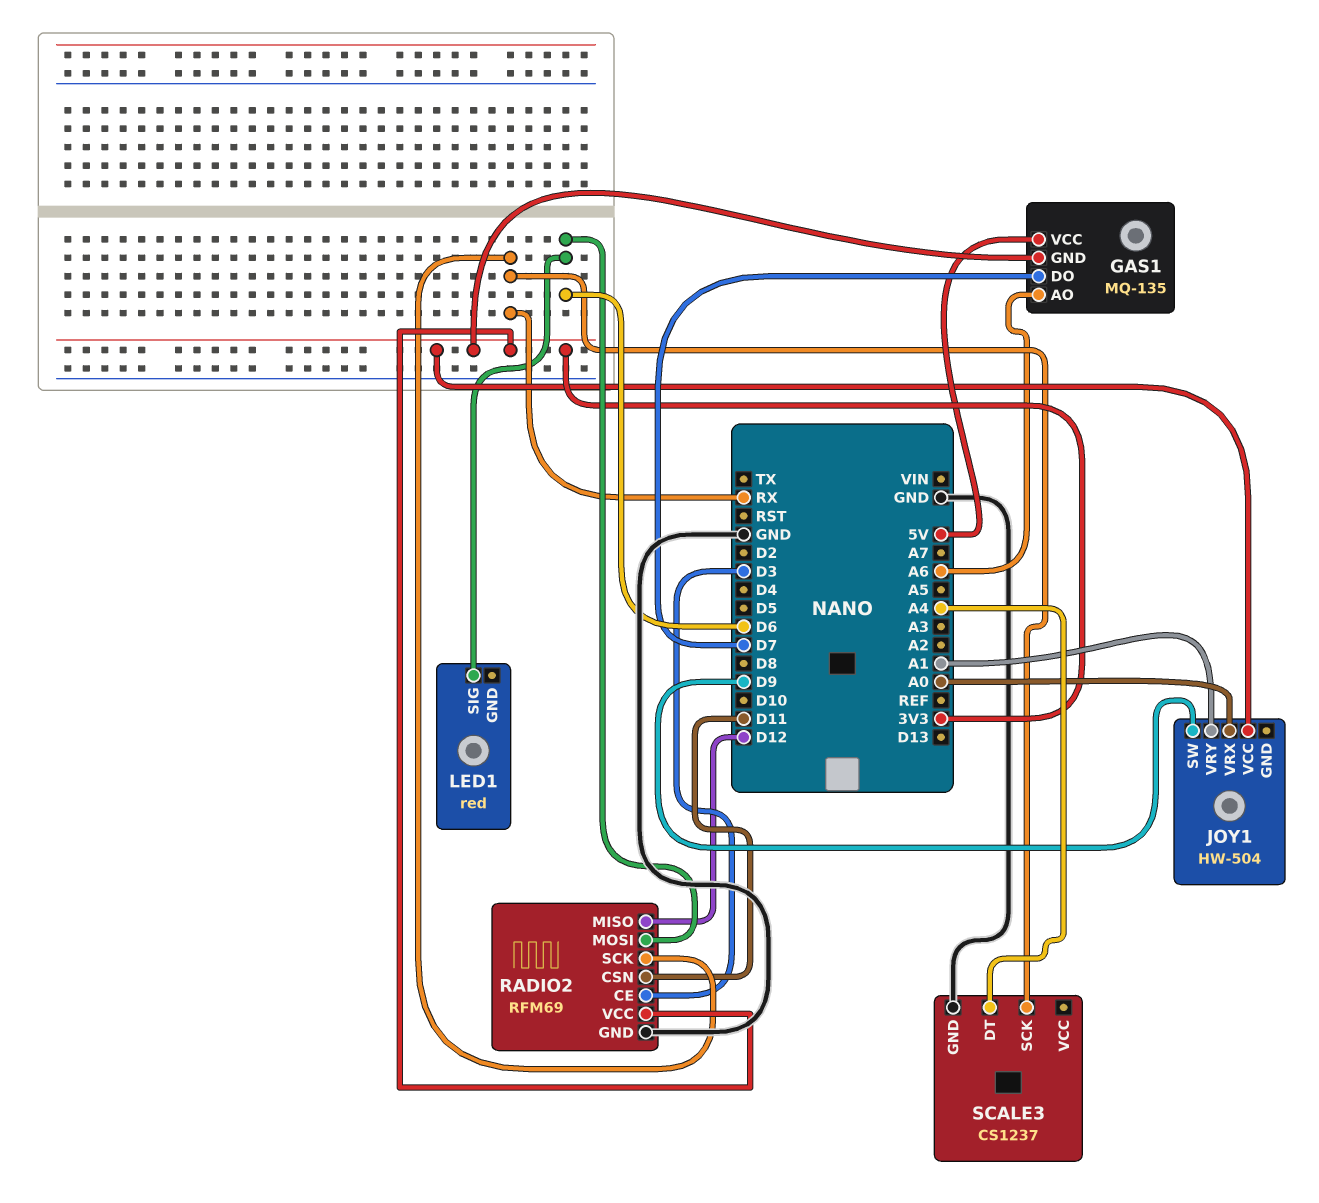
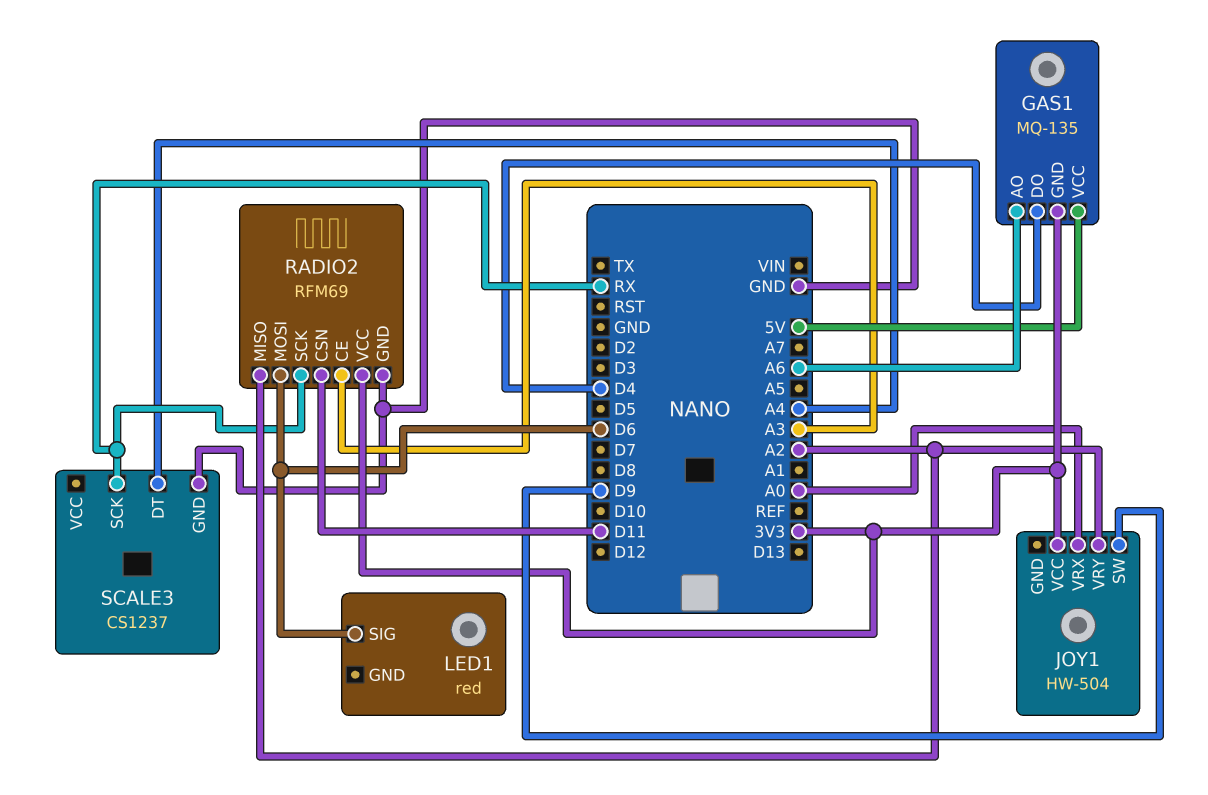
GAS1 pin DO: D7 -> D4
JOY1 pin VRY: A1 -> A2
RADIO2 pin CE: D3 -> A3
RADIO2 pin MISO: D12 -> A2

